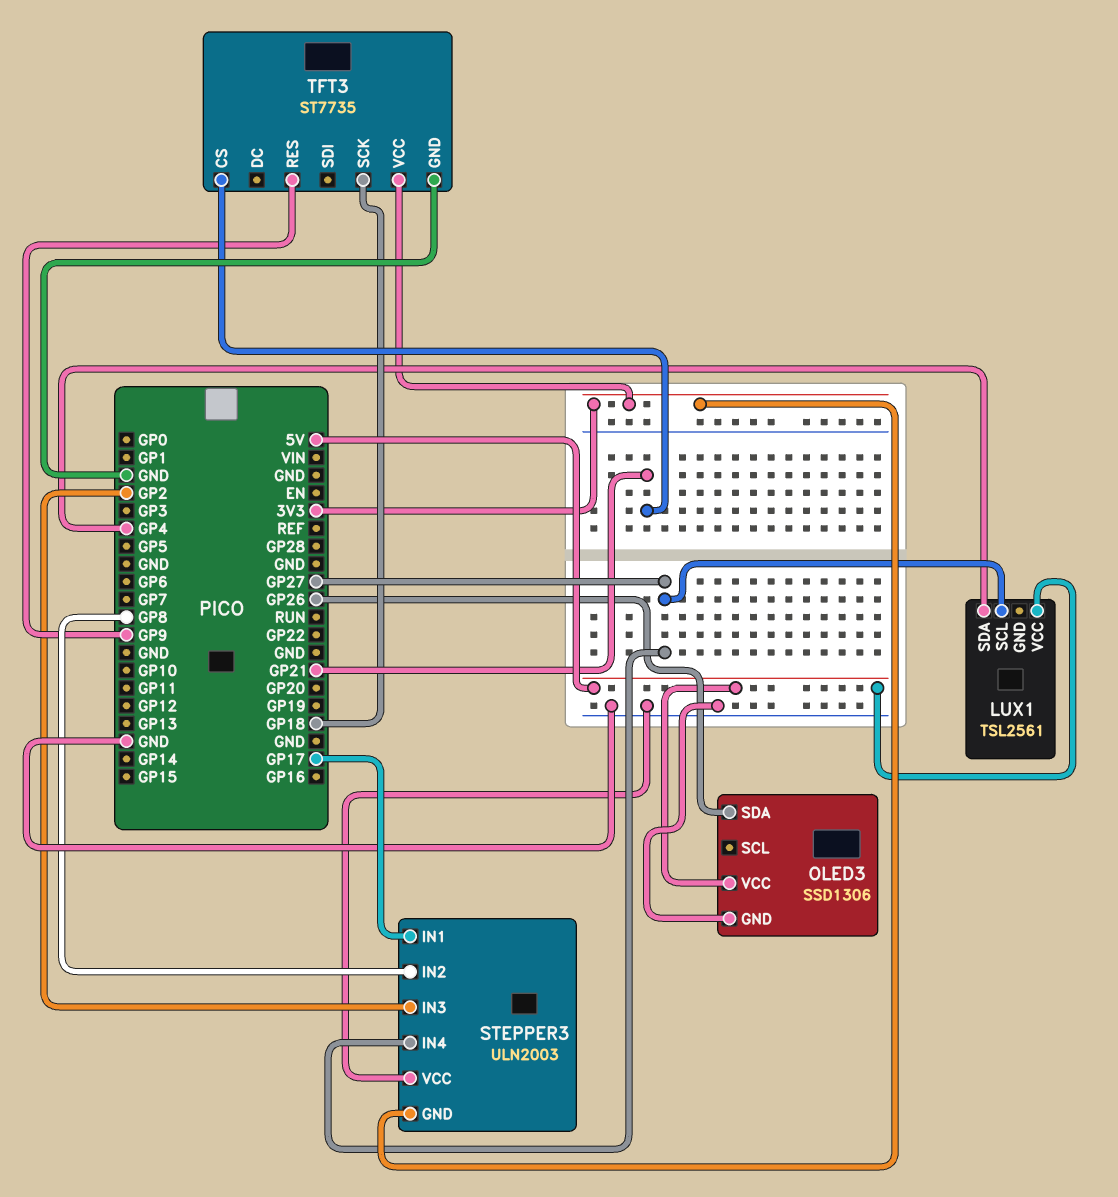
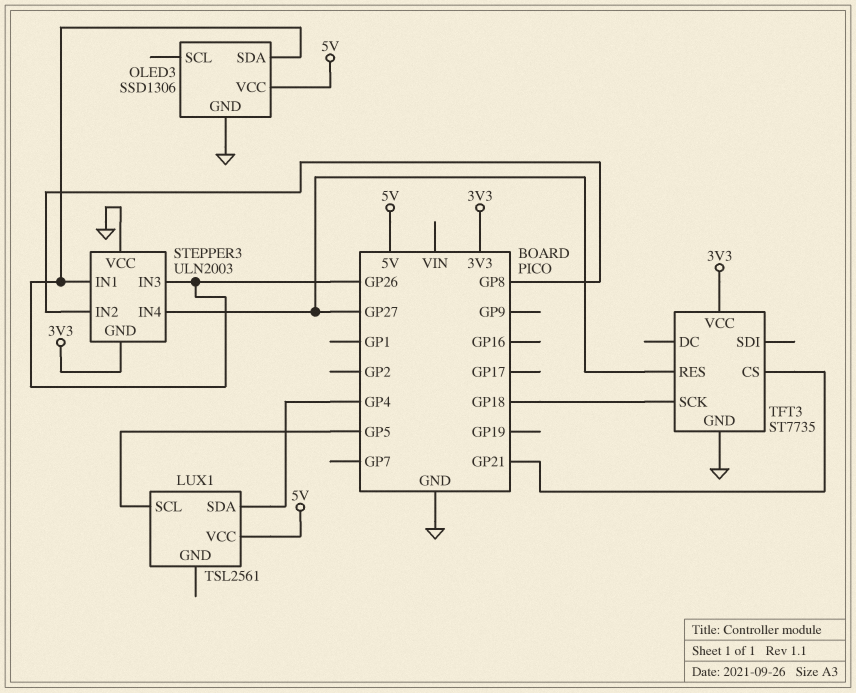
LUX1 pin SCL: GP27 -> GP5
STEPPER3 pin IN1: GP17 -> GP26
STEPPER3 pin IN3: GP2 -> GP26
TFT3 pin RES: GP9 -> GP27

